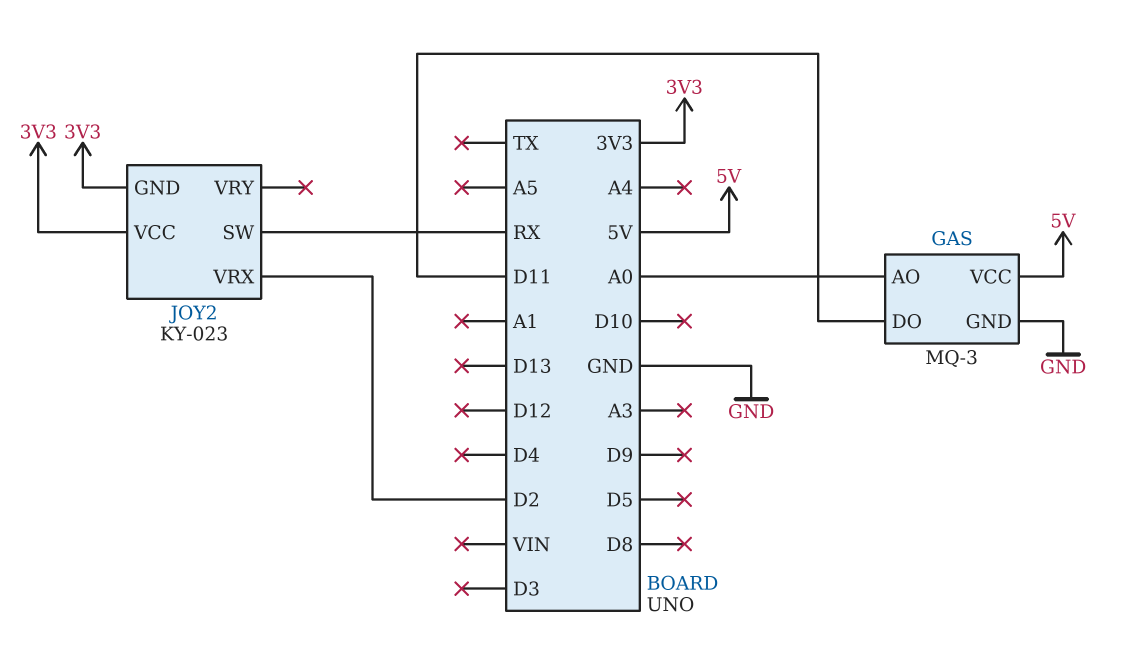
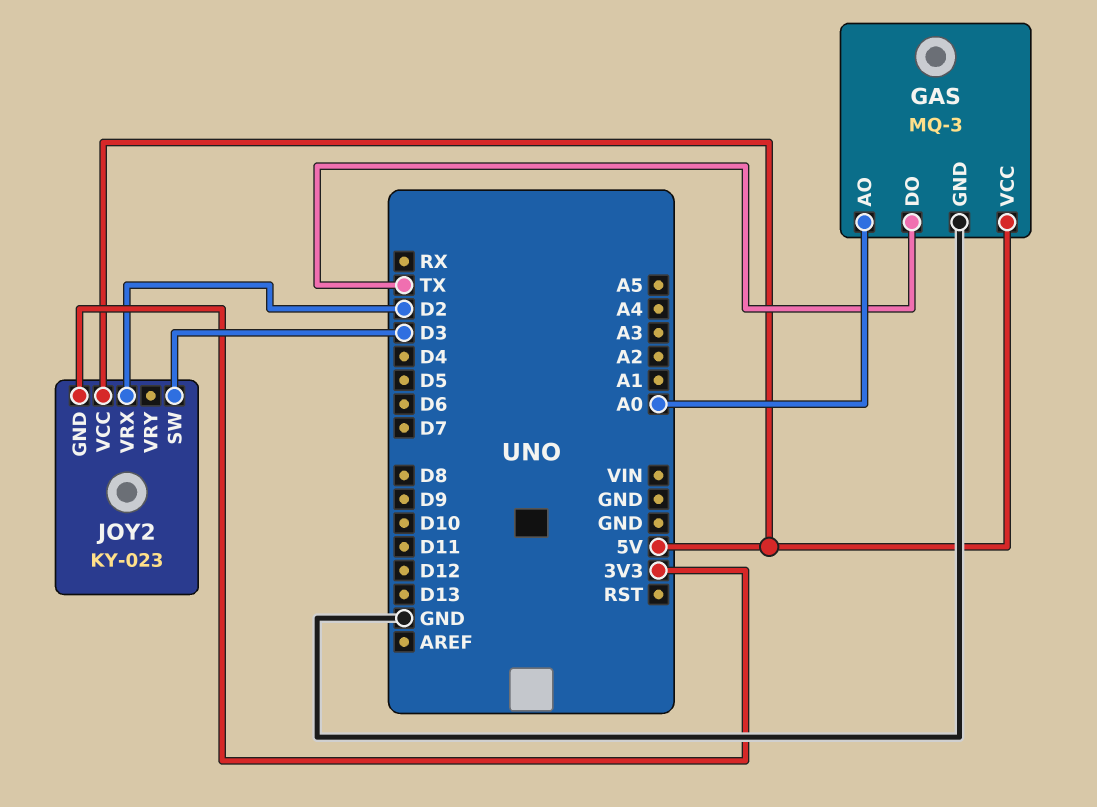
GAS pin DO: D11 -> TX
JOY2 pin SW: RX -> D3
JOY2 pin VCC: 3V3 -> 5V

